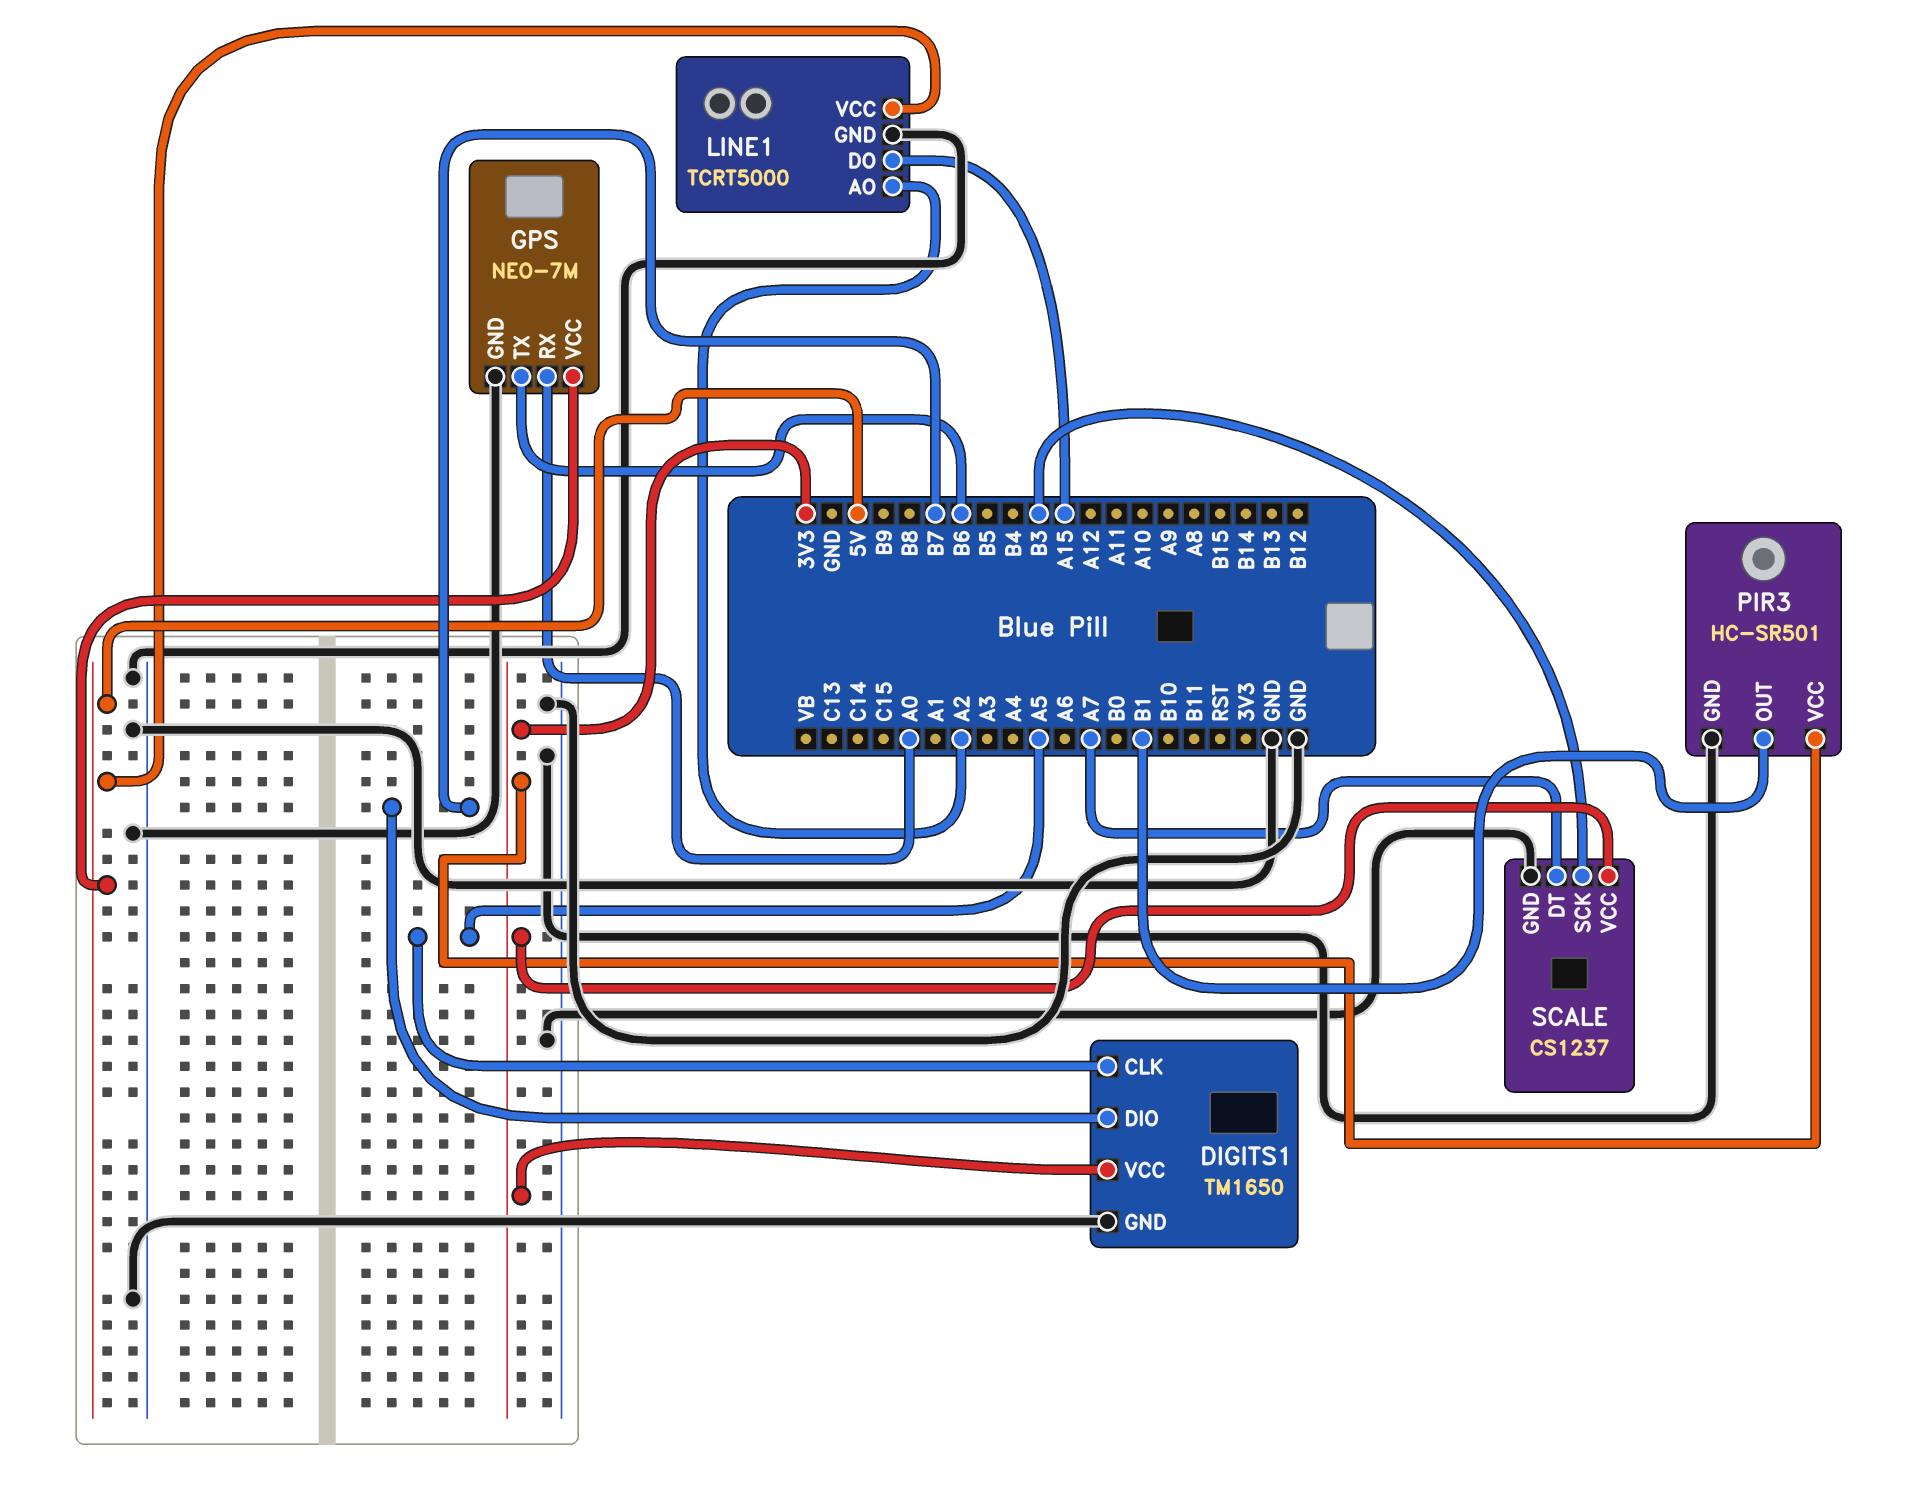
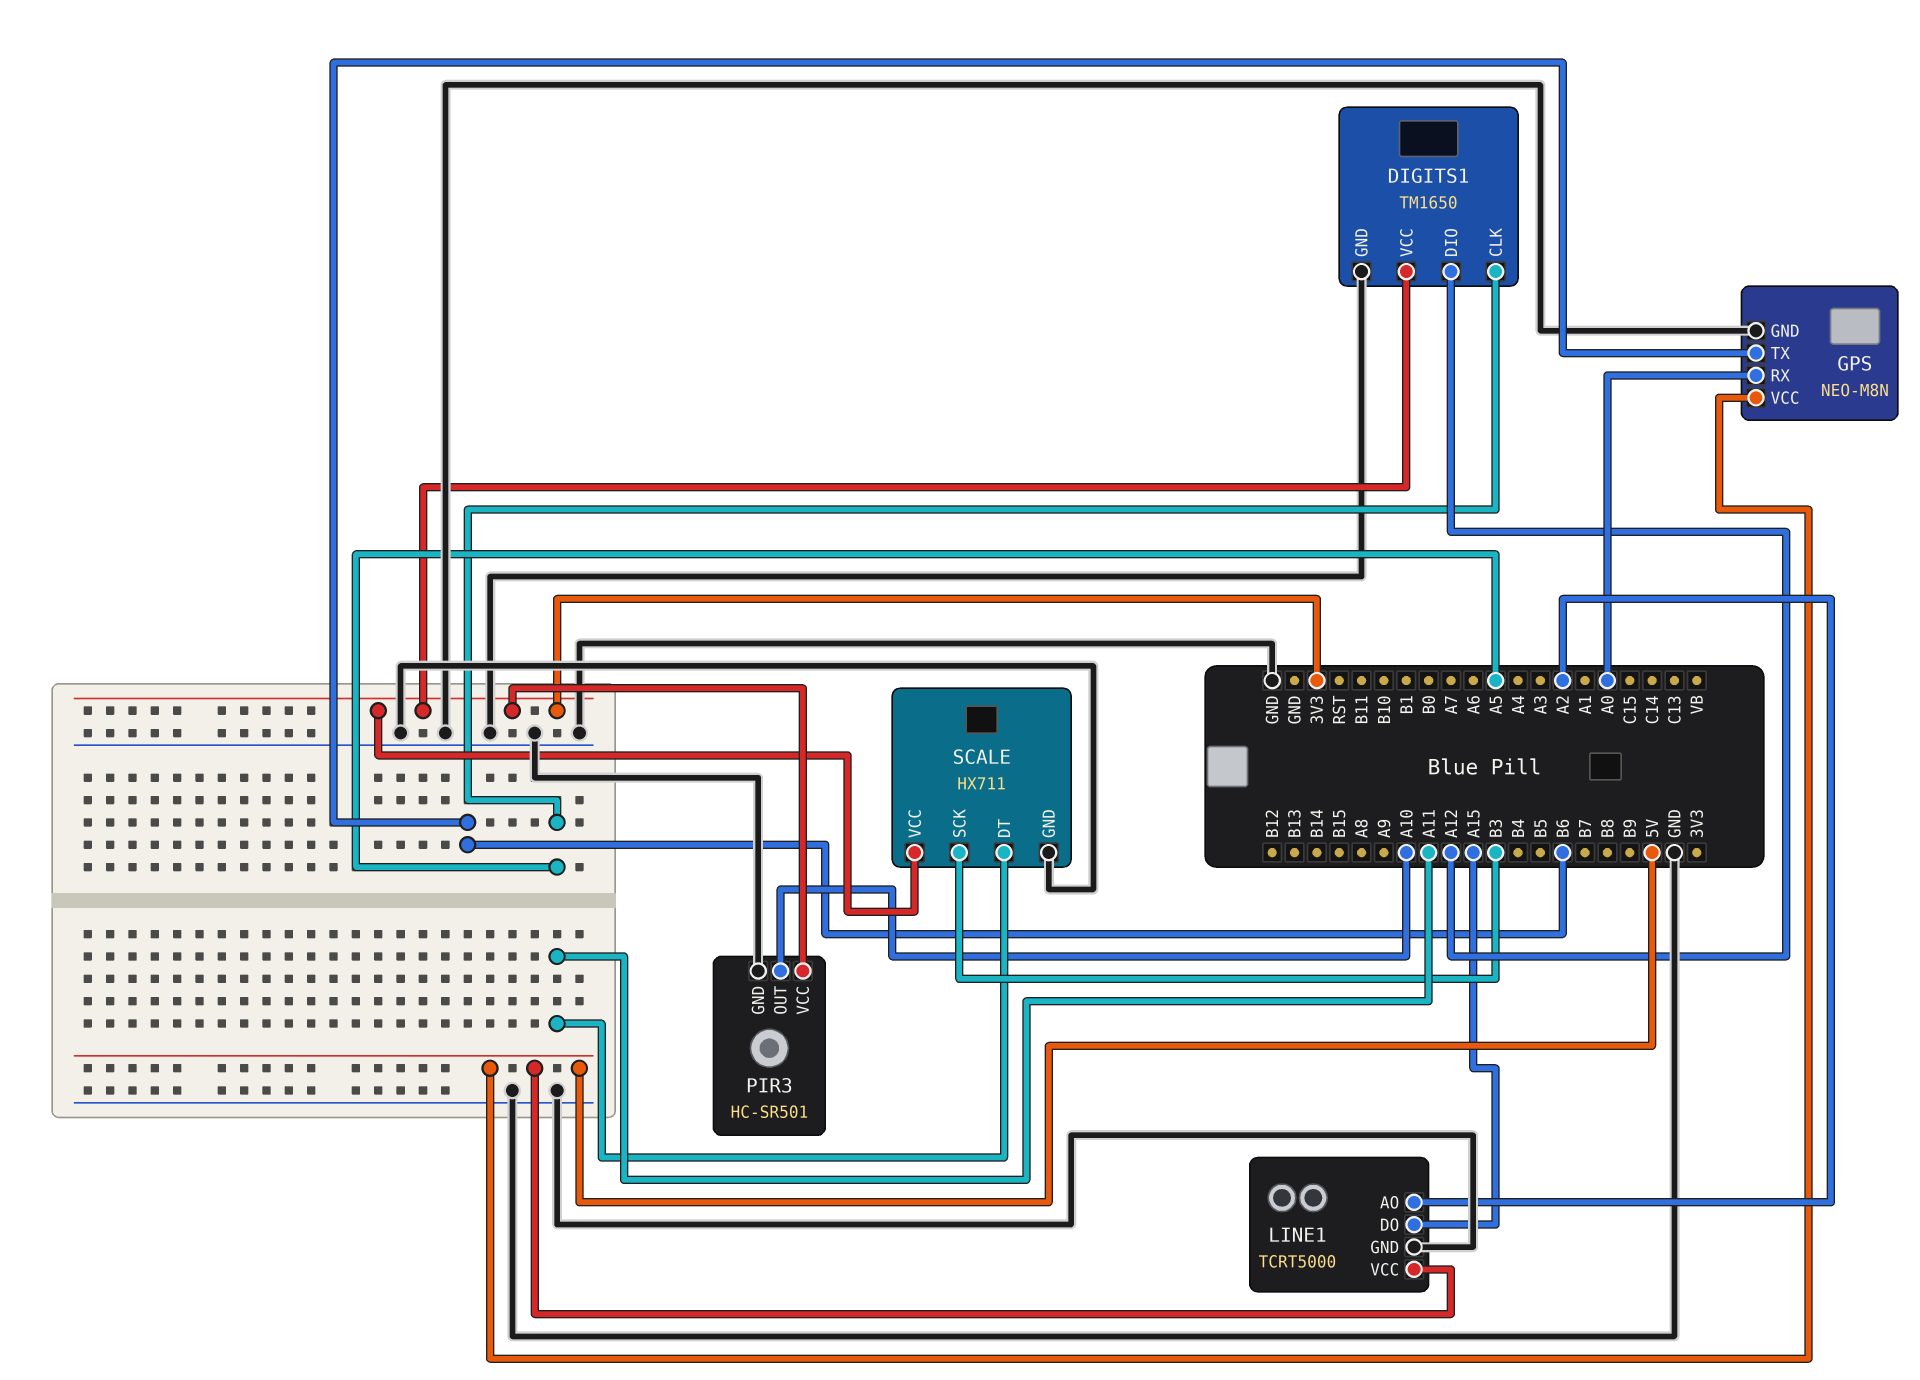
DIGITS1 pin DIO: B7 -> A12
GPS: NEO-7M -> NEO-M8N
PIR3 pin OUT: B1 -> A10
SCALE: CS1237 -> HX711
SCALE pin DT: A7 -> A11

